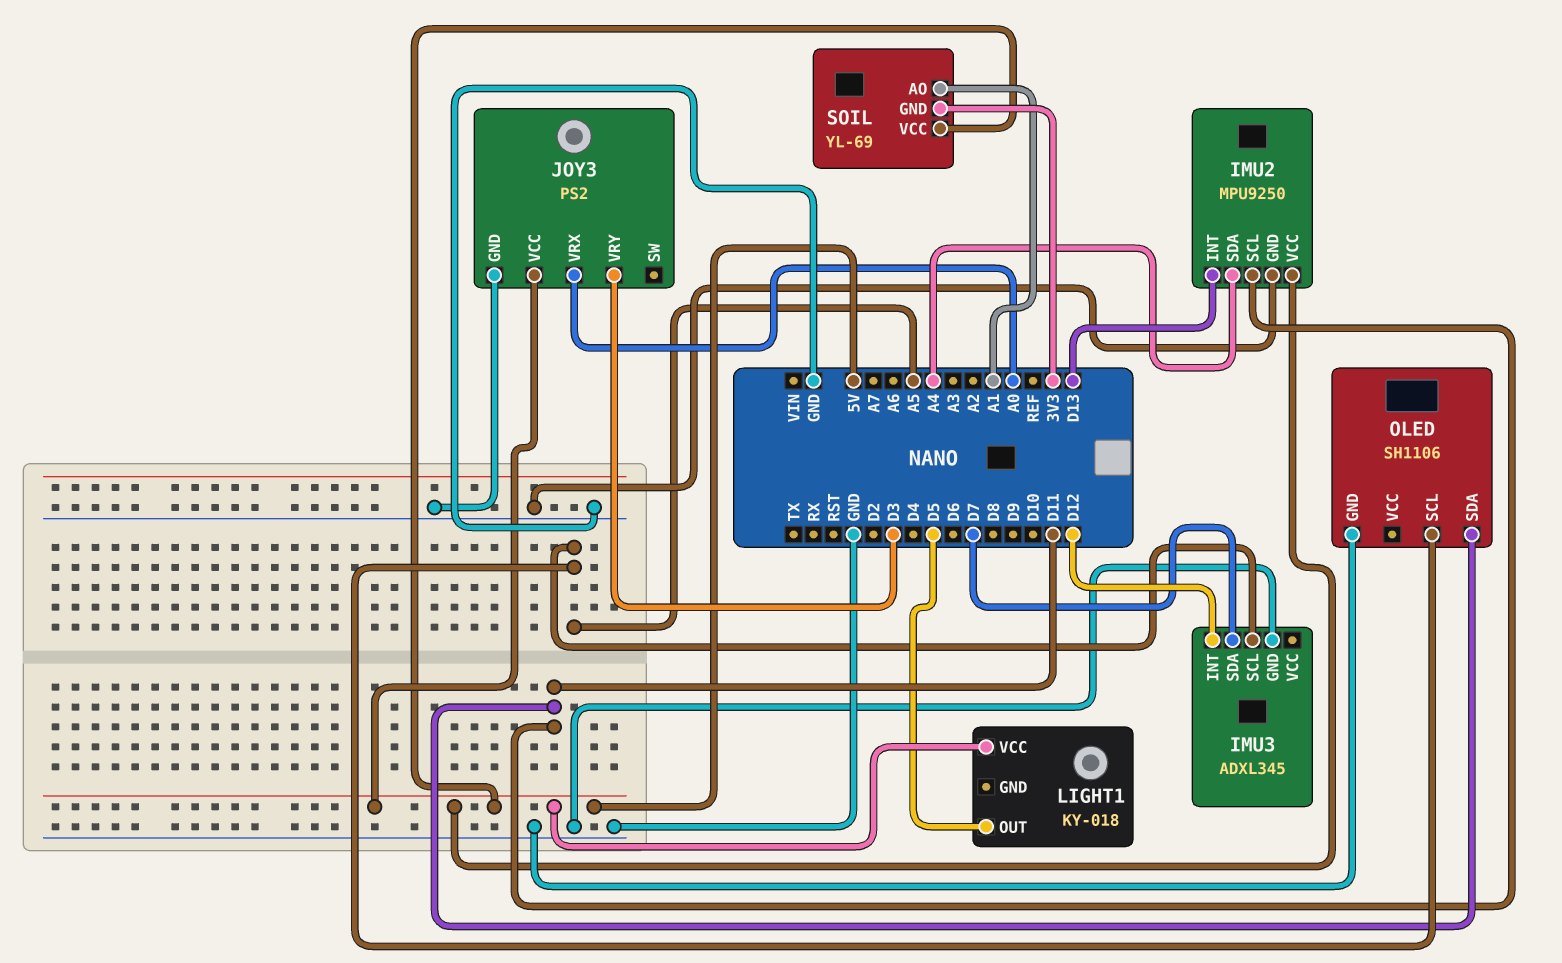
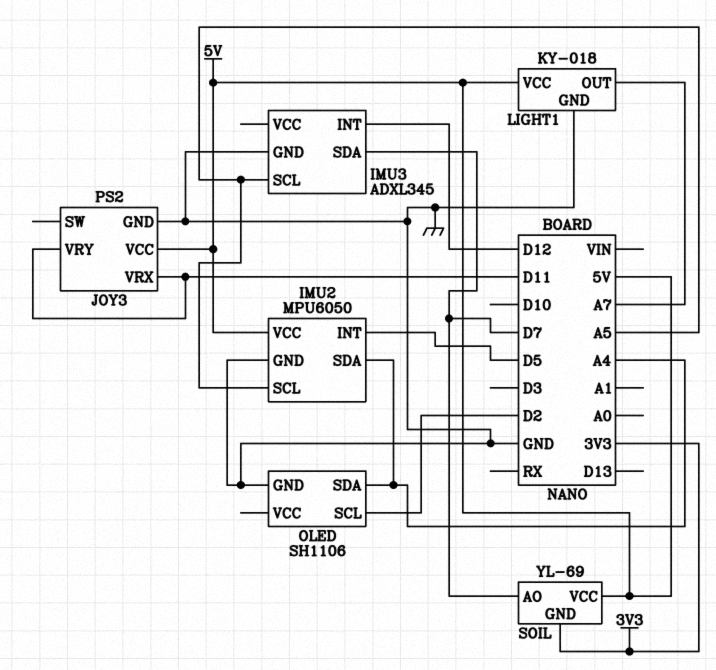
IMU2: MPU9250 -> MPU6050
IMU2 pin INT: D13 -> D5
IMU2 pin SCL: D11 -> A5
JOY3 pin VRX: A0 -> D11
JOY3 pin VRY: D3 -> D11
LIGHT1 pin GND: none -> GND
LIGHT1 pin OUT: D5 -> A7
OLED pin SCL: A5 -> D2
OLED pin SDA: D11 -> A4
SOIL pin AO: A1 -> D7

